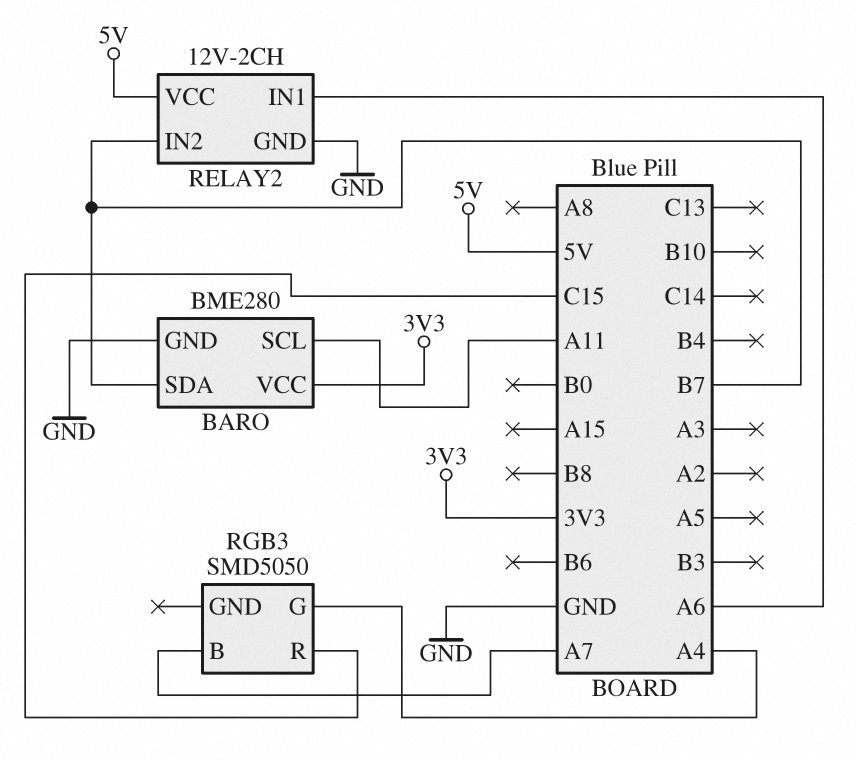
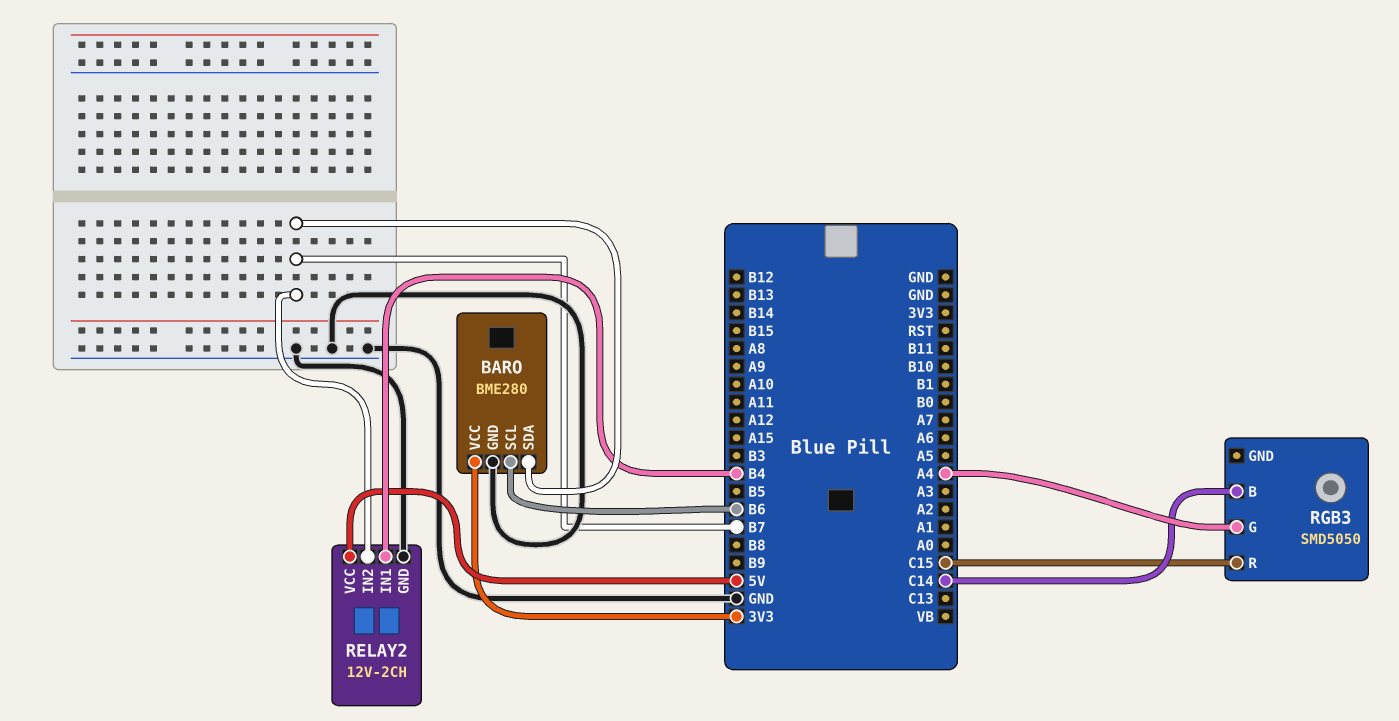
BARO pin SCL: A11 -> B6
RELAY2 pin IN1: A6 -> B4
RGB3 pin B: A7 -> C14

